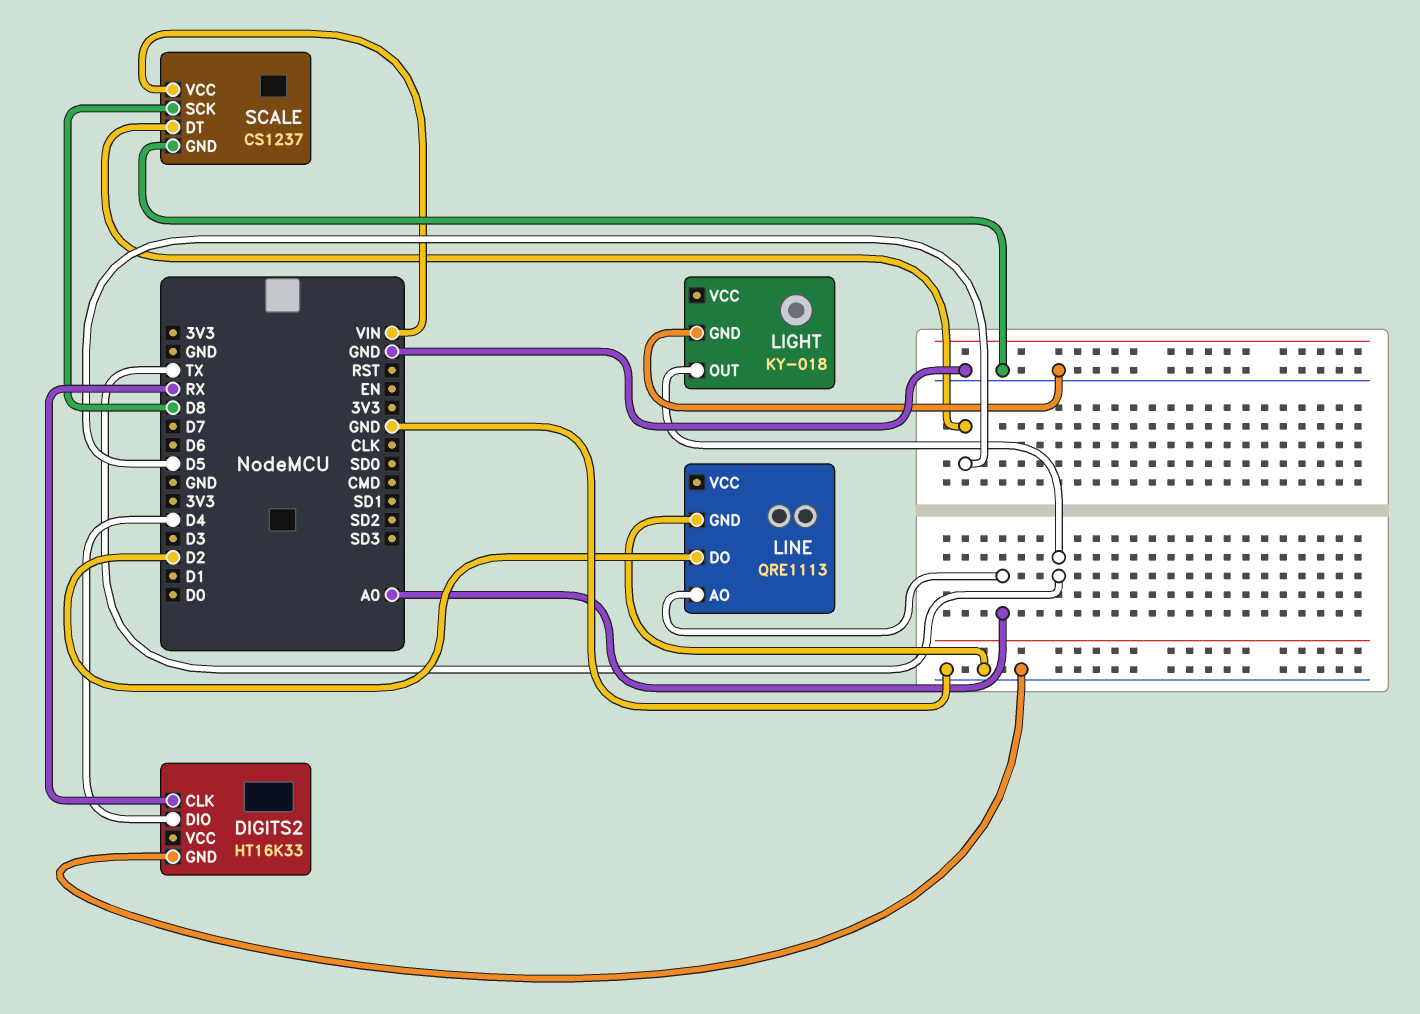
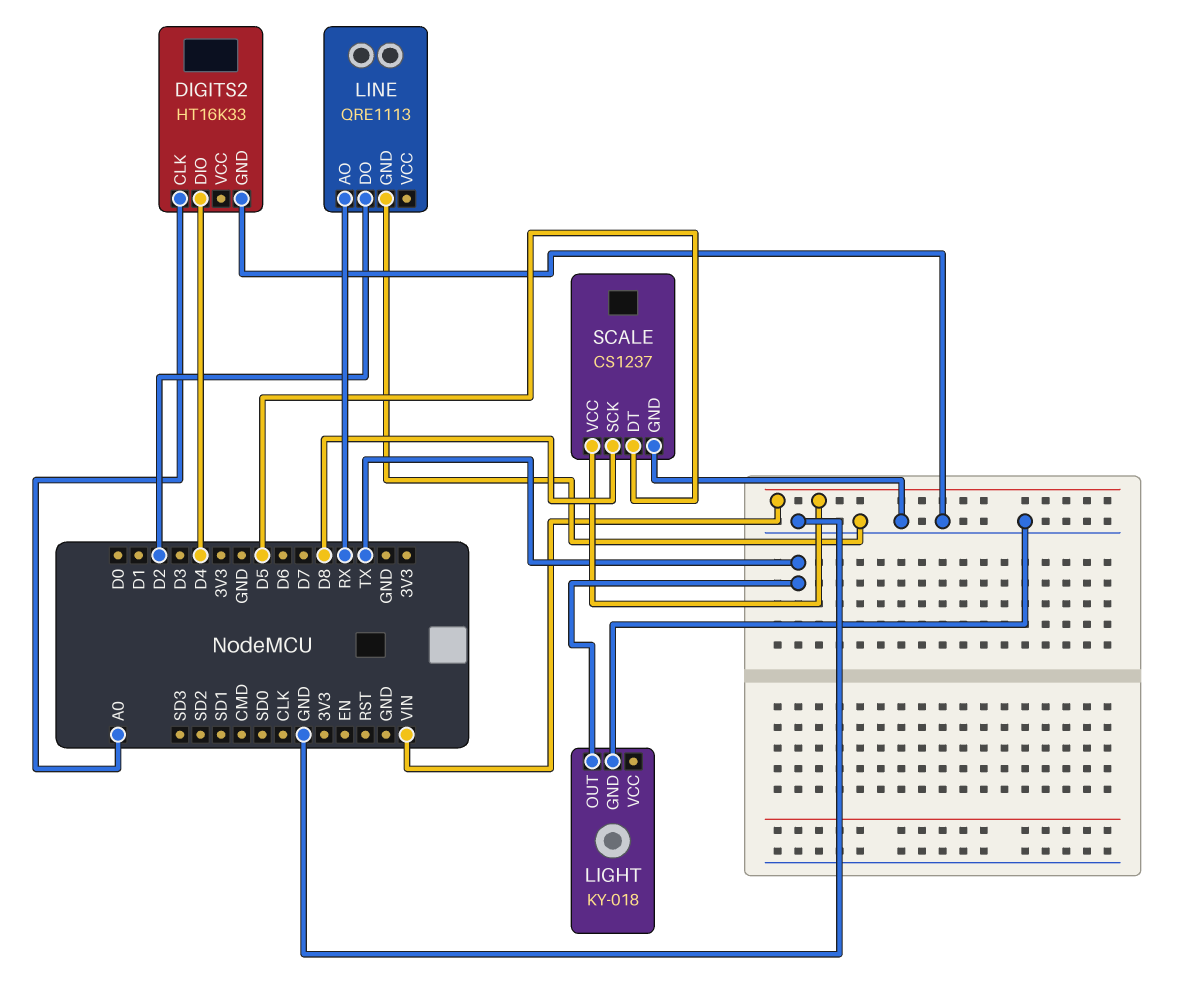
DIGITS2 pin CLK: RX -> A0
LINE pin AO: A0 -> RX

